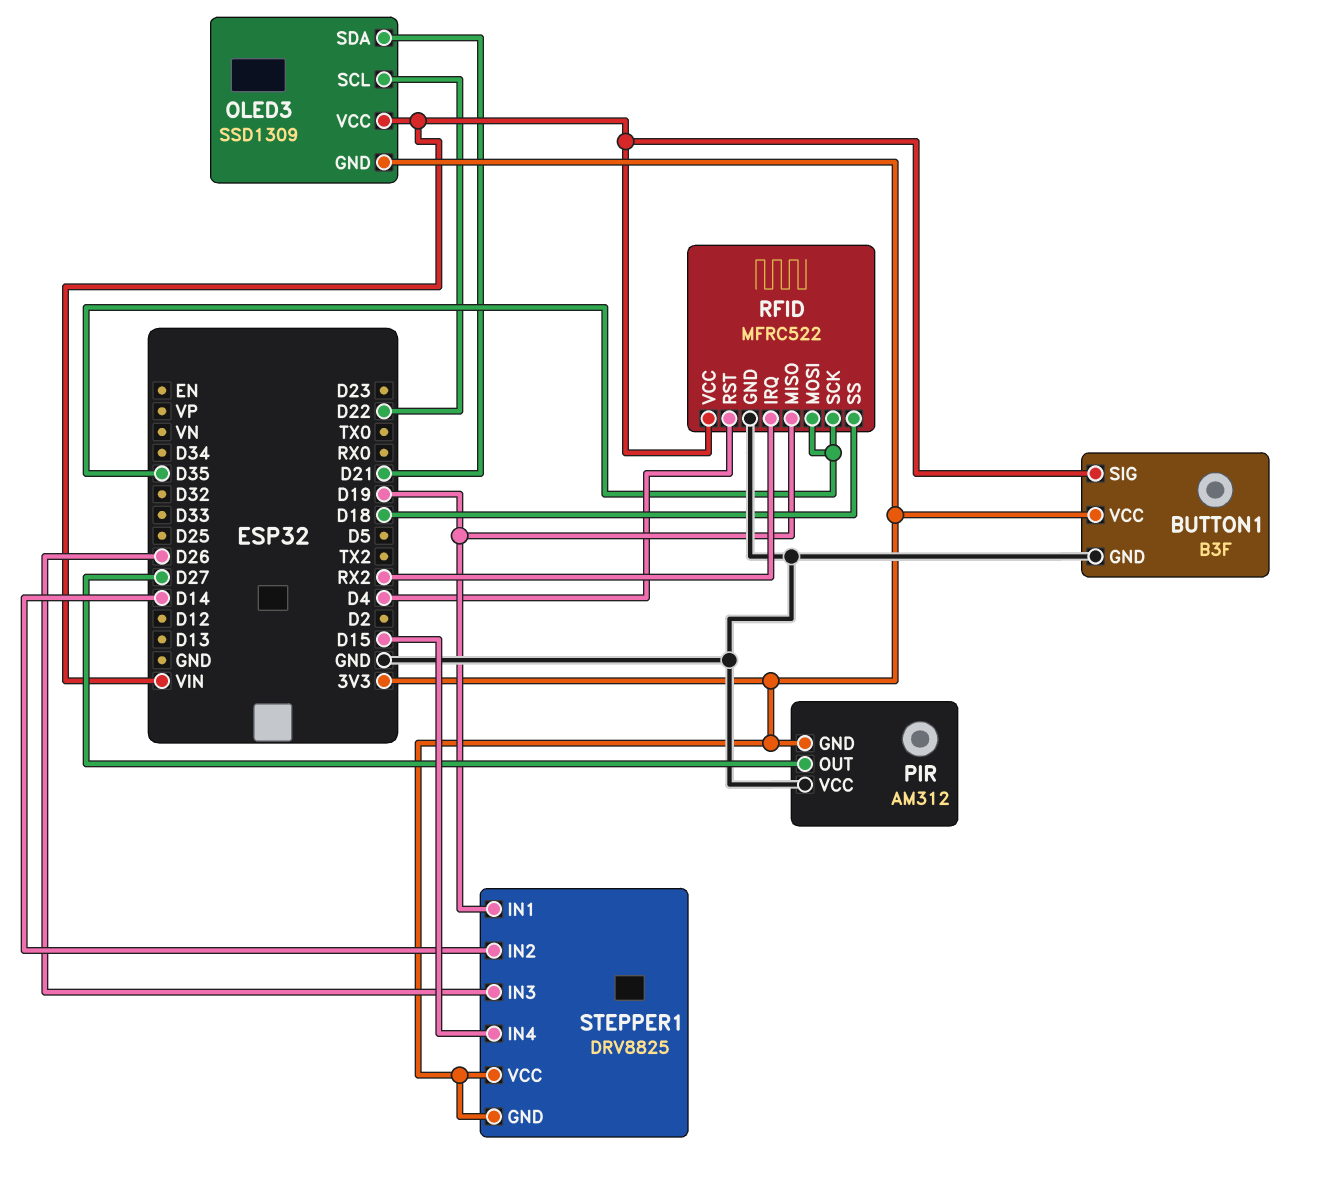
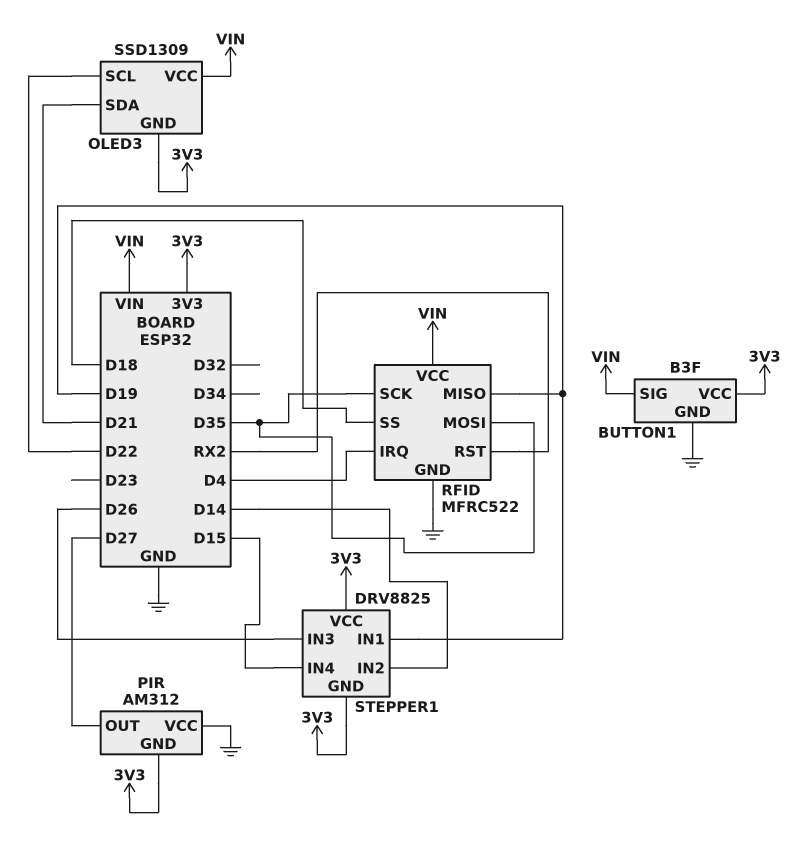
RFID pin IRQ: RX2 -> D4
RFID pin RST: D4 -> RX2

